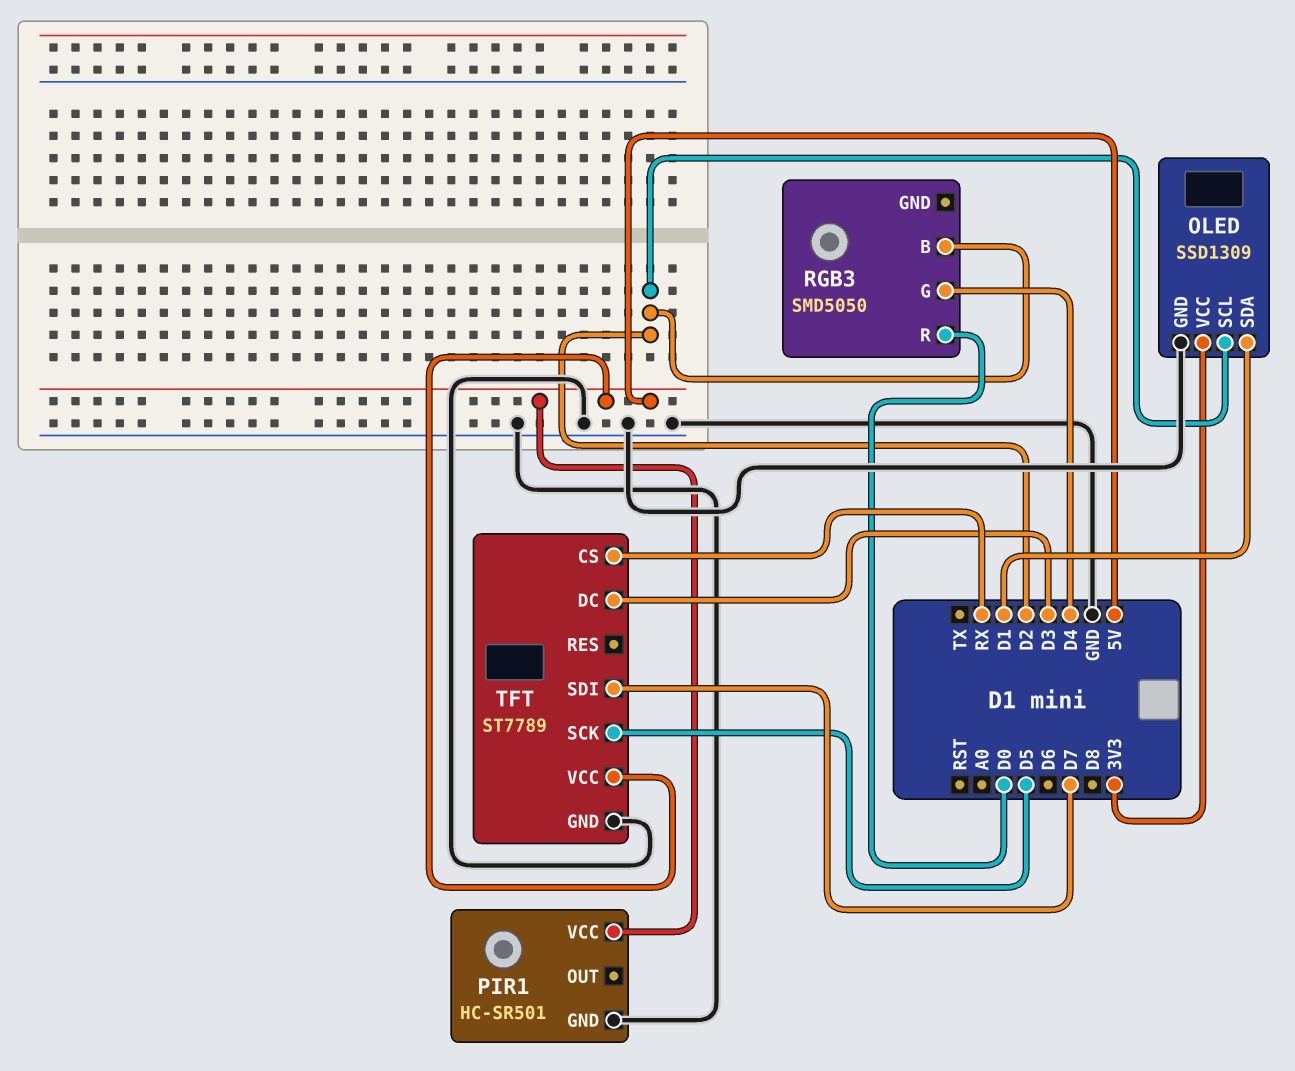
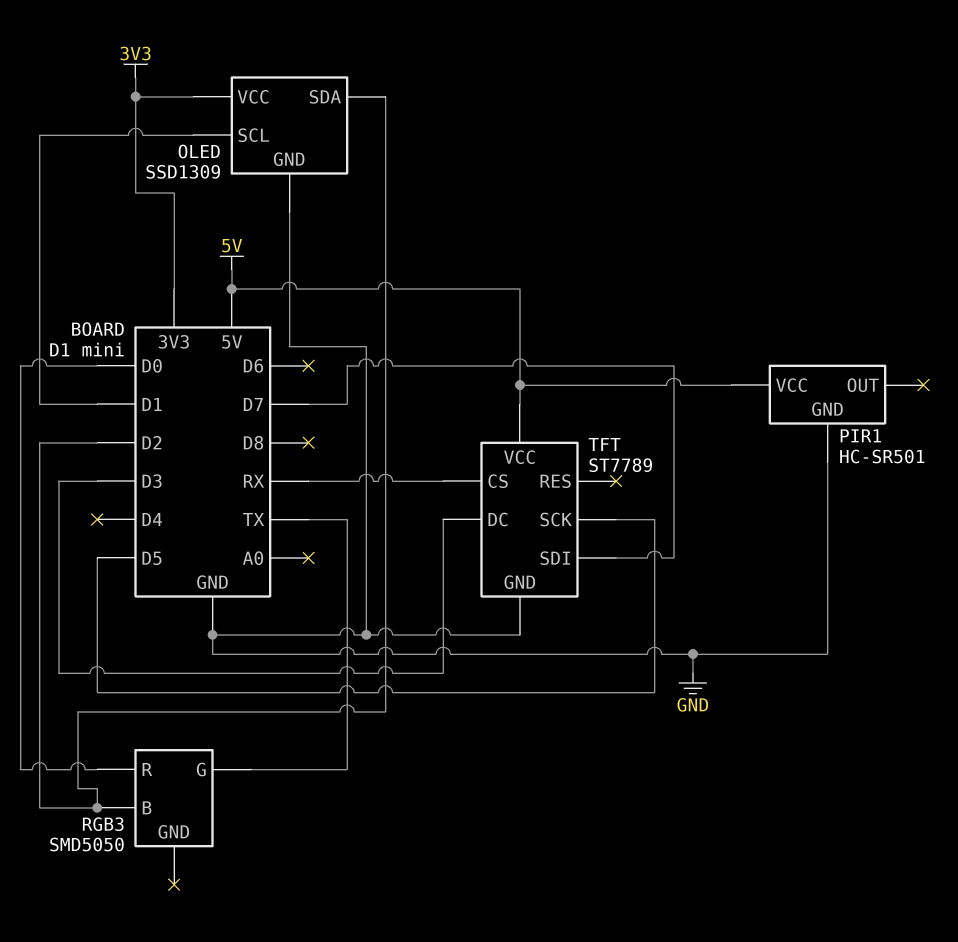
OLED pin SCL: D2 -> D1
OLED pin SDA: D1 -> D2
RGB3 pin G: D4 -> TX

